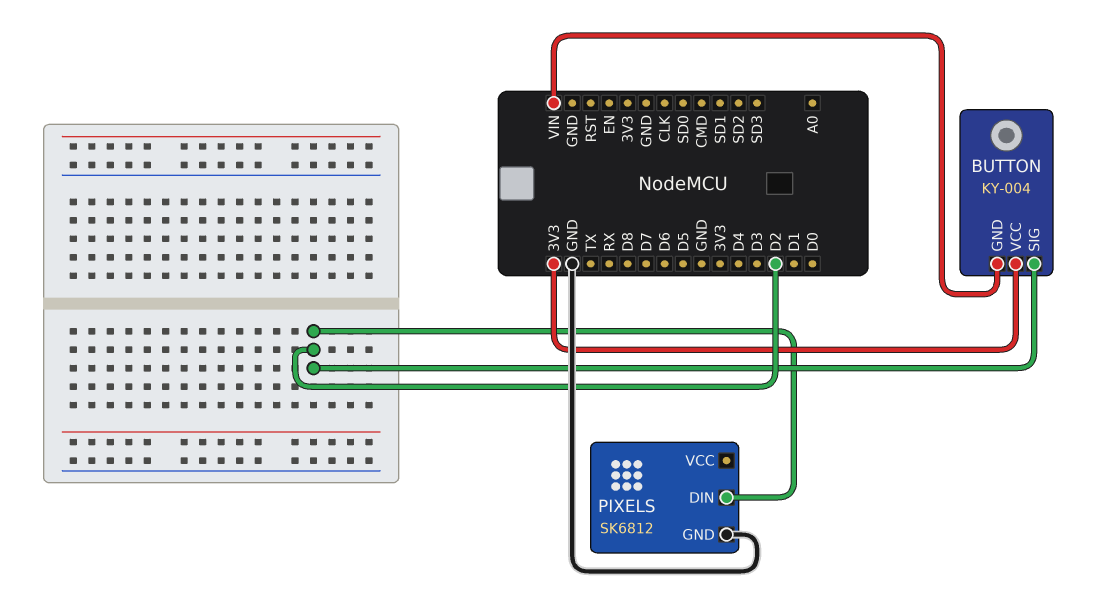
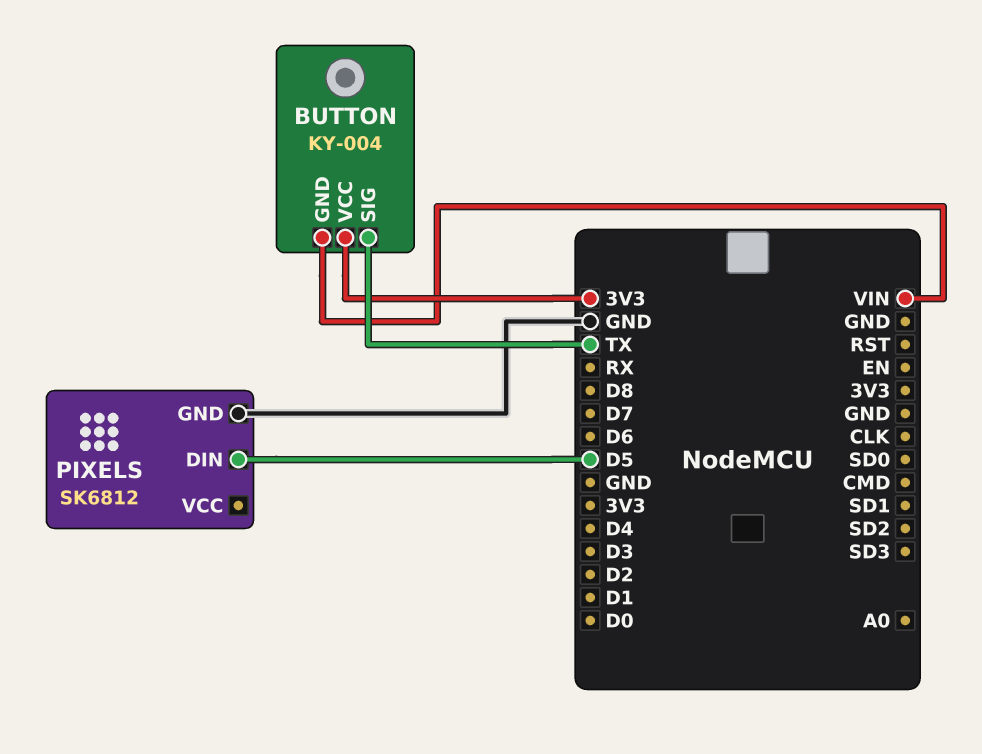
BUTTON pin SIG: D2 -> TX
PIXELS pin DIN: D2 -> D5

